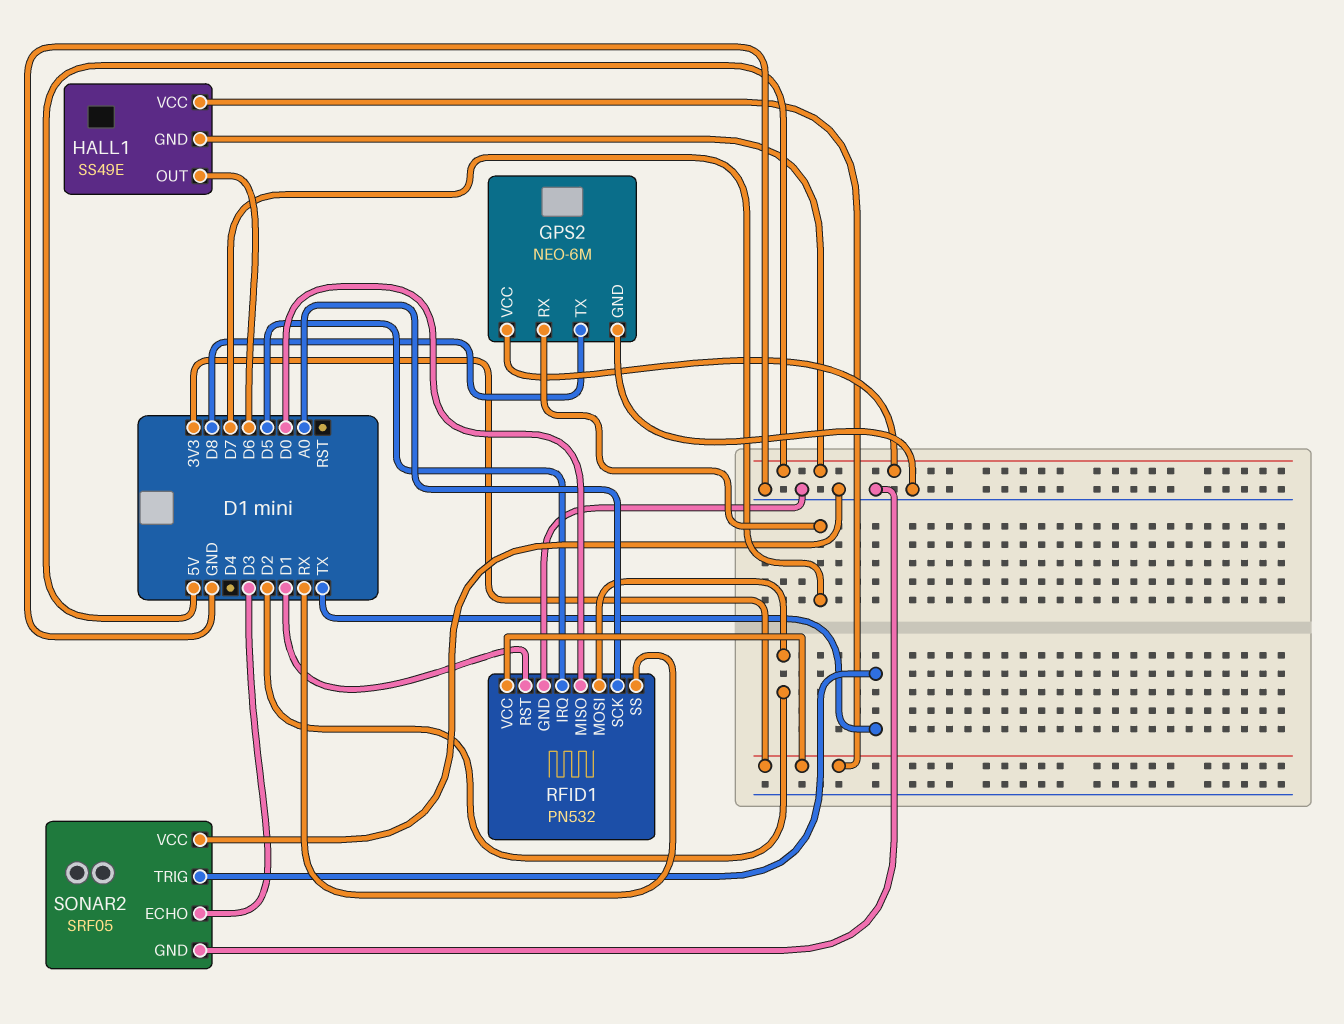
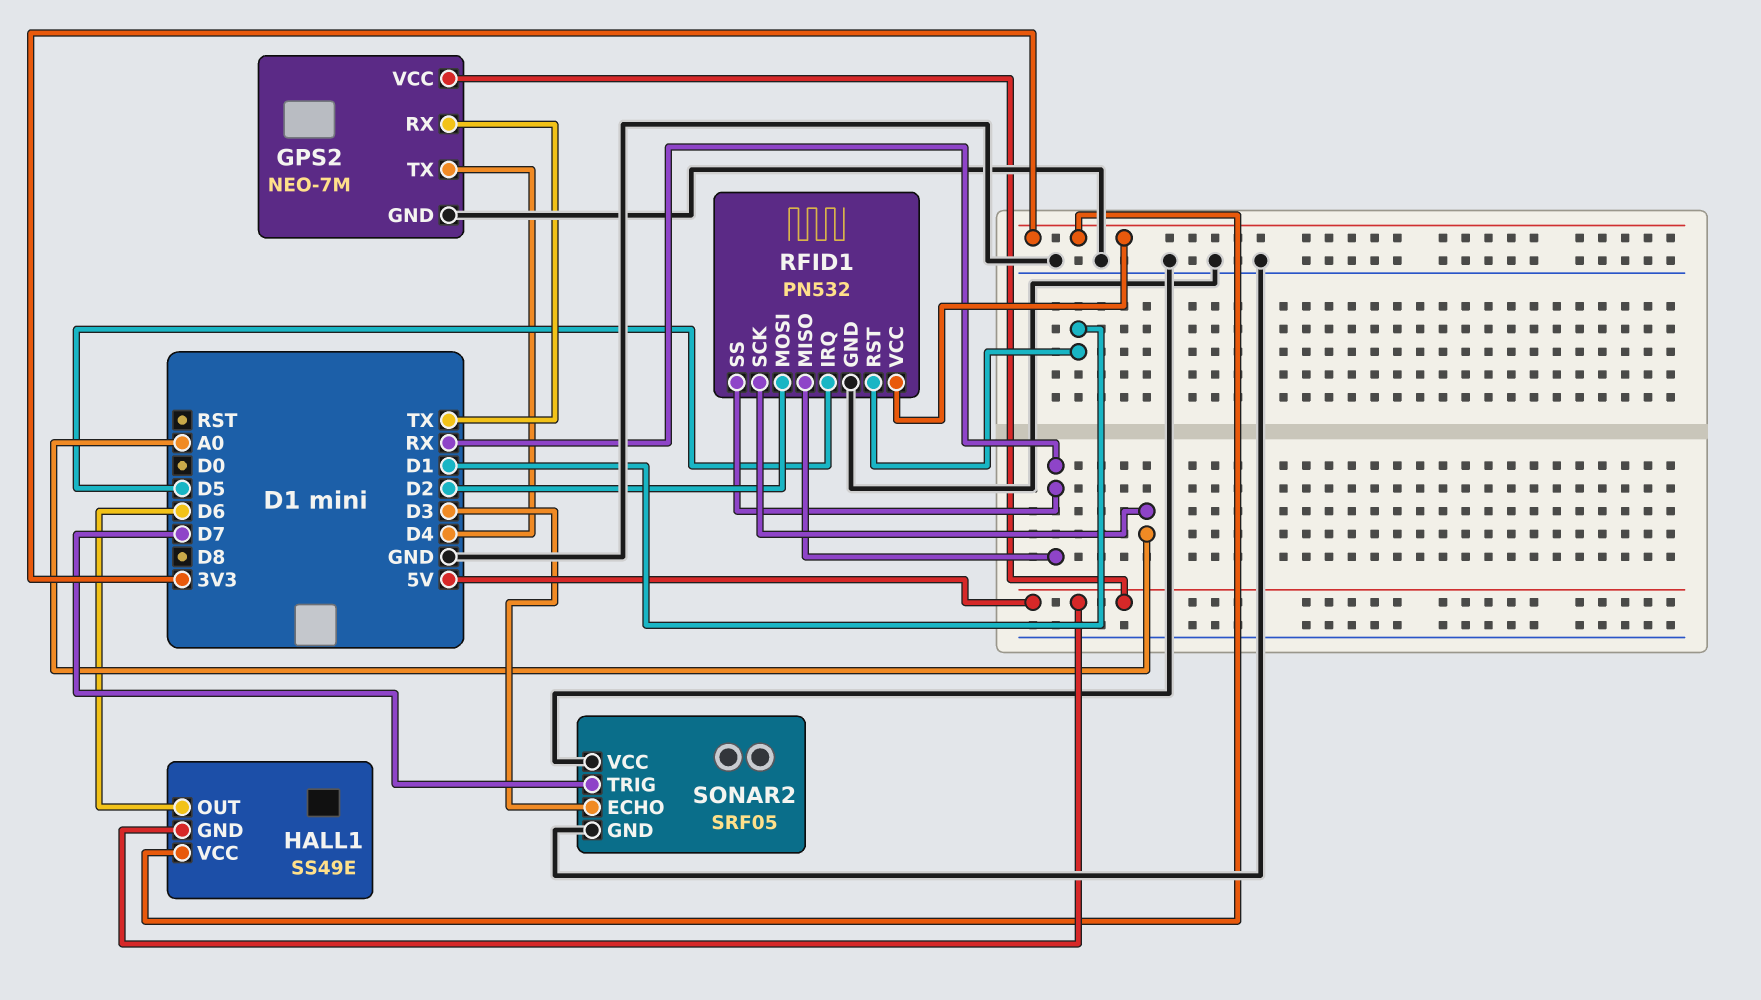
GPS2: NEO-6M -> NEO-7M
GPS2 pin RX: D7 -> TX
GPS2 pin TX: D8 -> D4
RFID1 pin MISO: D0 -> RX
SONAR2 pin TRIG: TX -> D7

